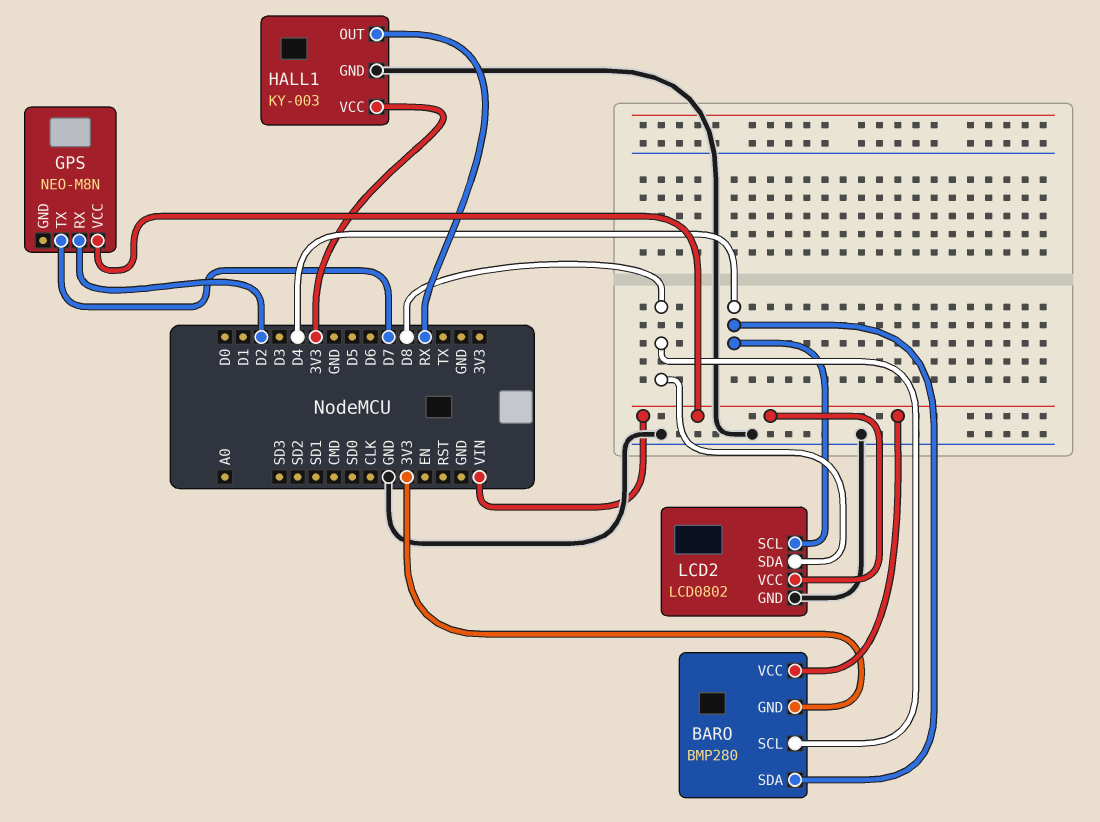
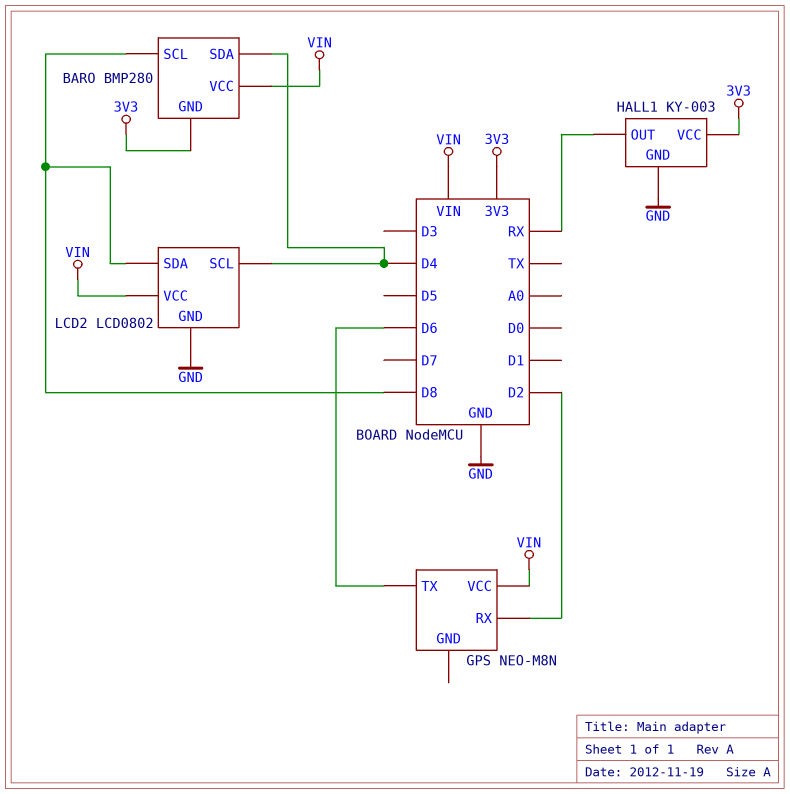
GPS pin TX: D7 -> D6

